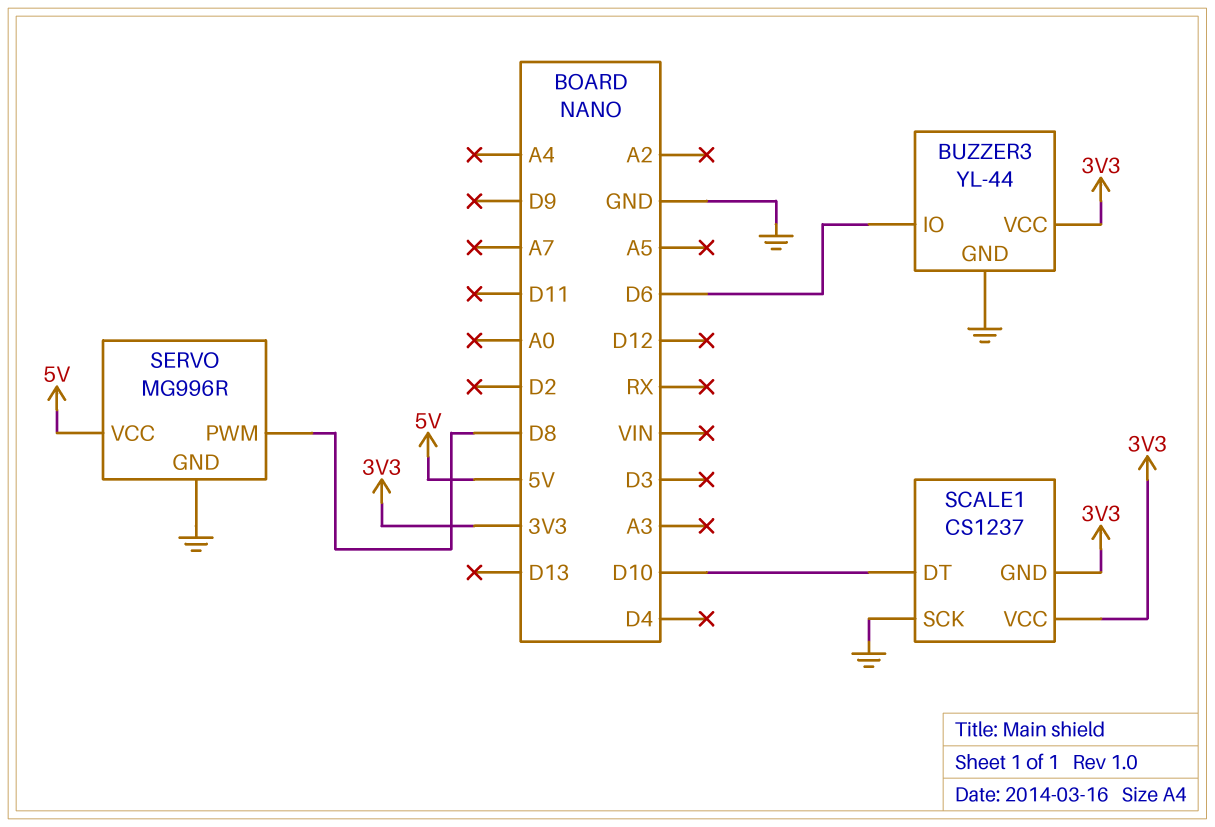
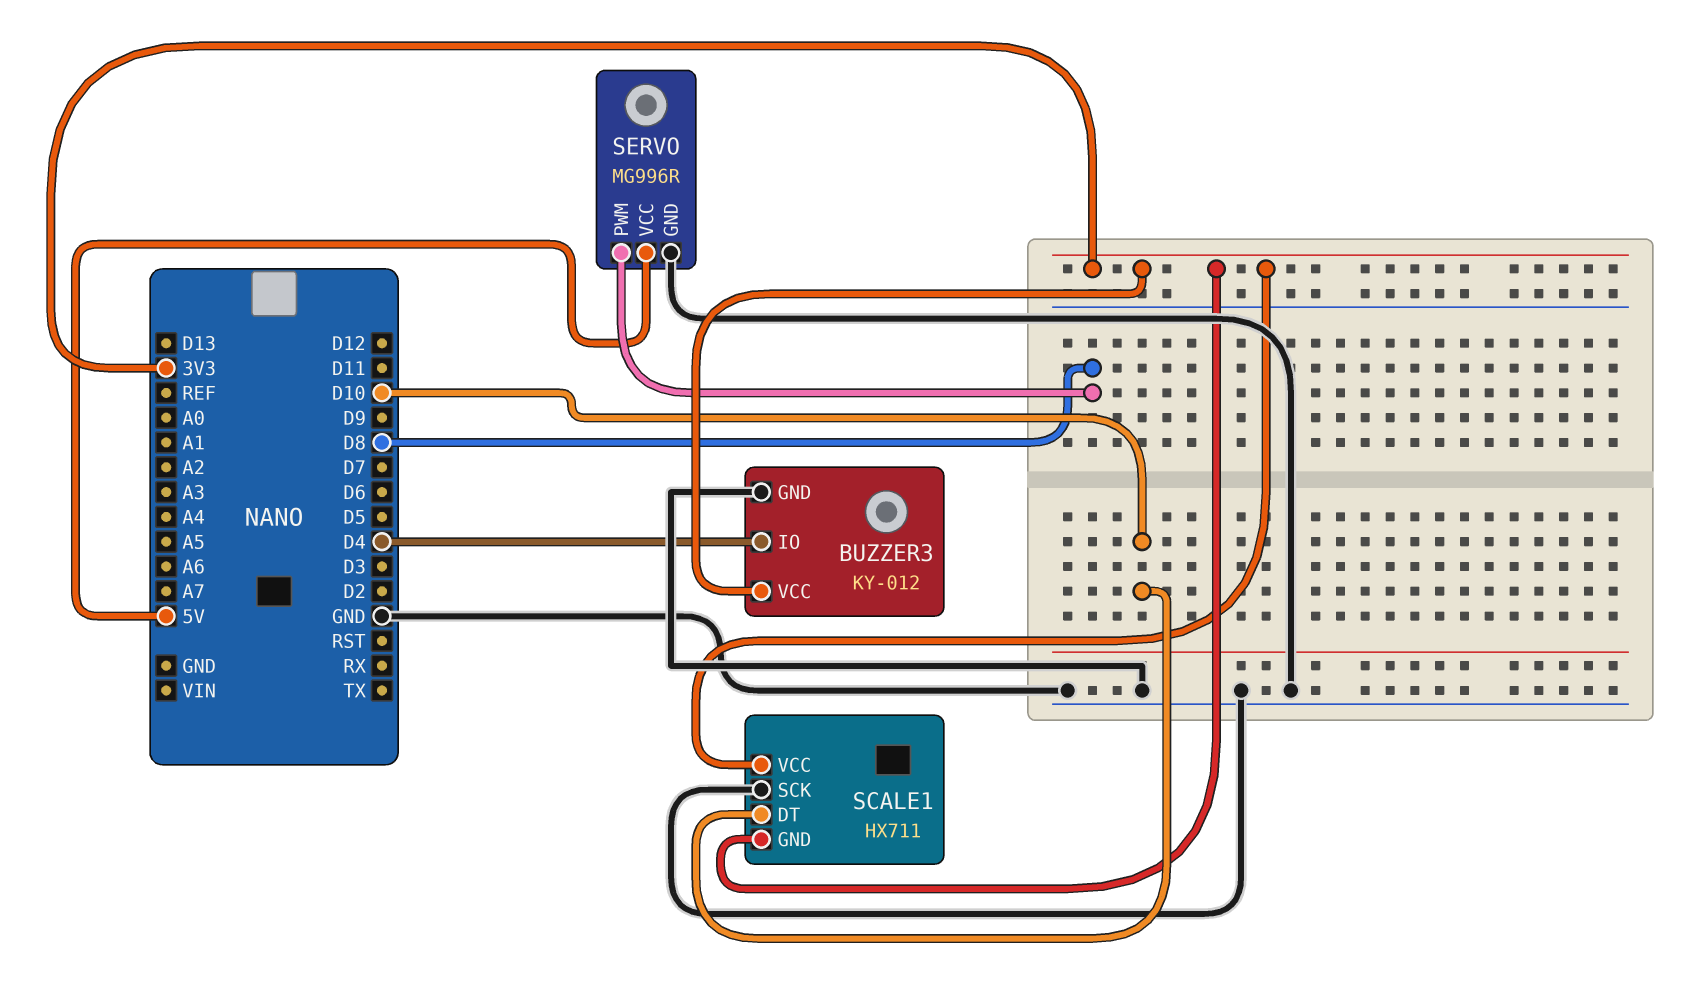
BUZZER3: YL-44 -> KY-012
BUZZER3 pin IO: D6 -> D4
SCALE1: CS1237 -> HX711

